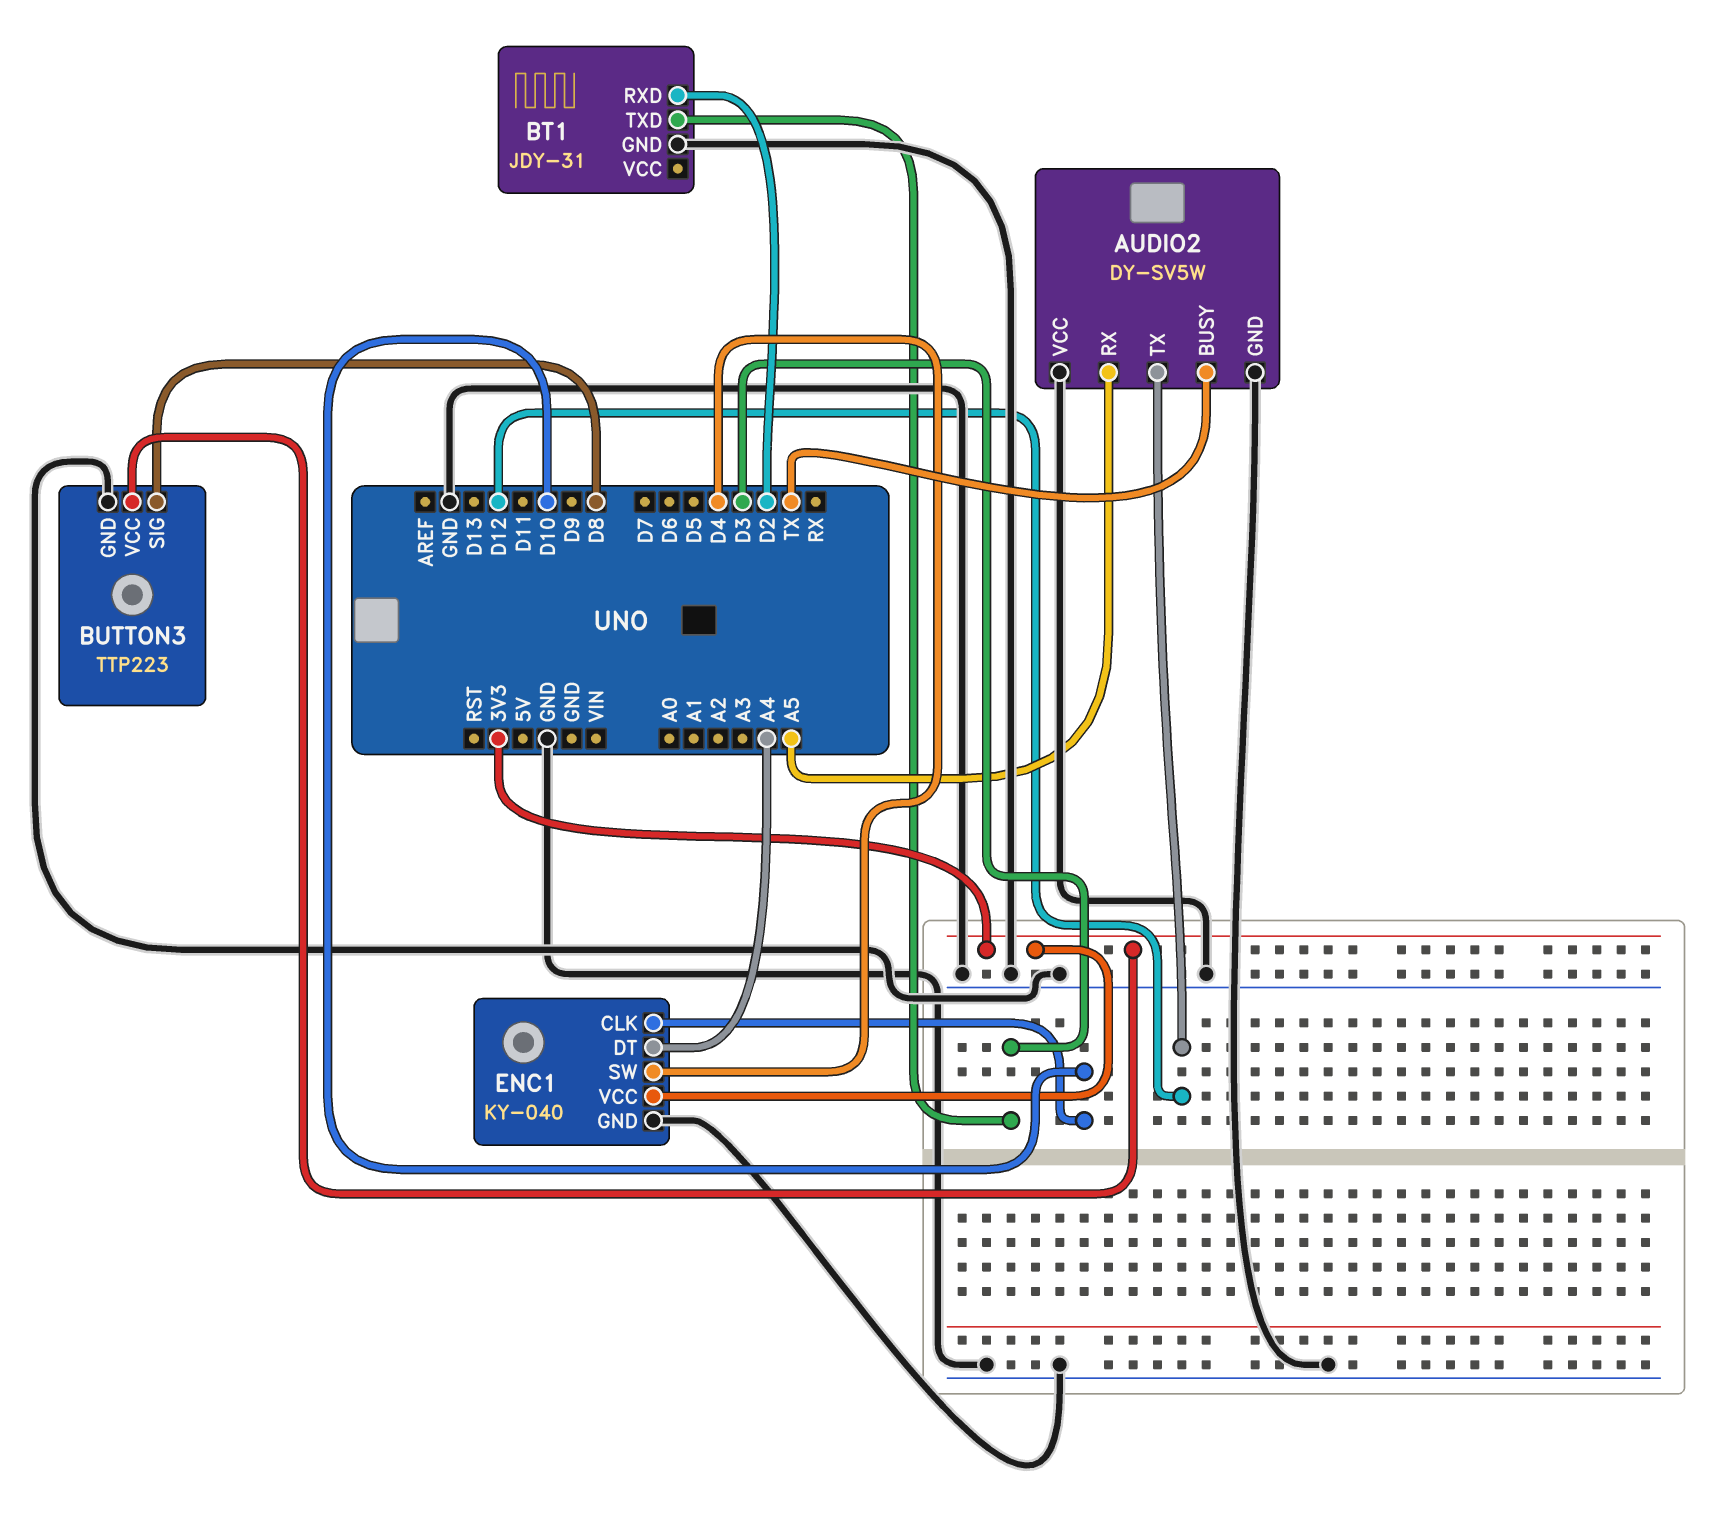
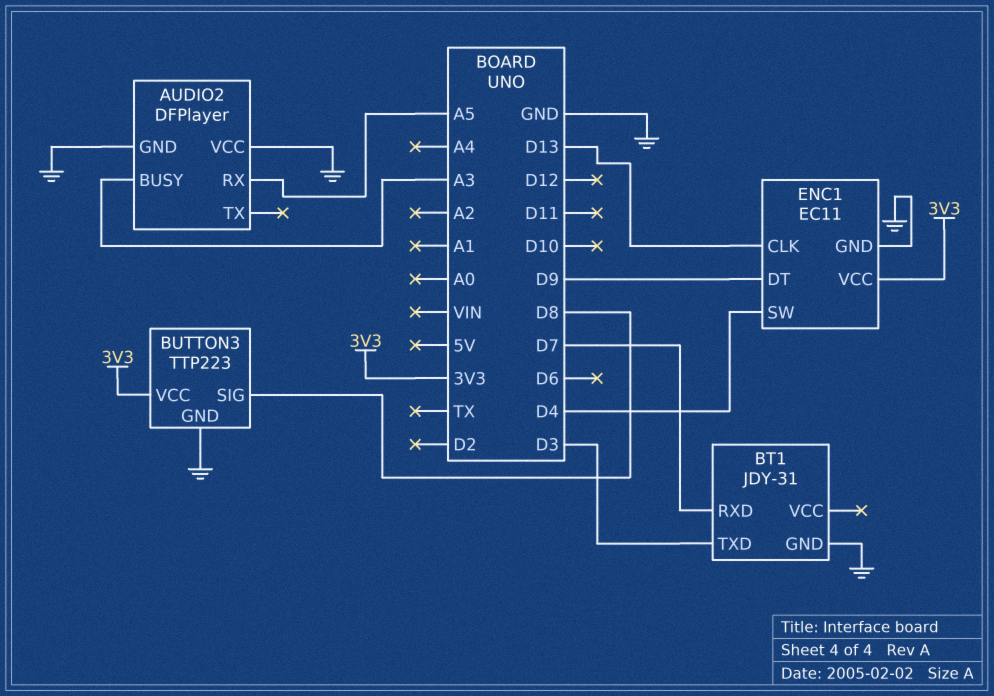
AUDIO2: DY-SV5W -> DFPlayer
AUDIO2 pin BUSY: TX -> A3
AUDIO2 pin TX: D12 -> none
BT1 pin RXD: D2 -> D7
ENC1: KY-040 -> EC11
ENC1 pin CLK: D10 -> D13
ENC1 pin DT: A4 -> D9

